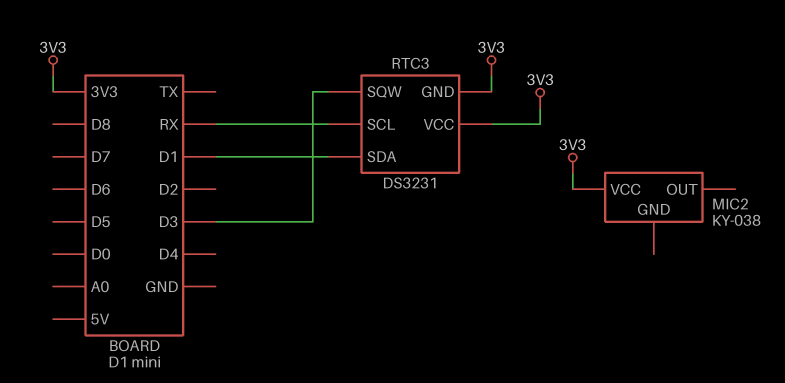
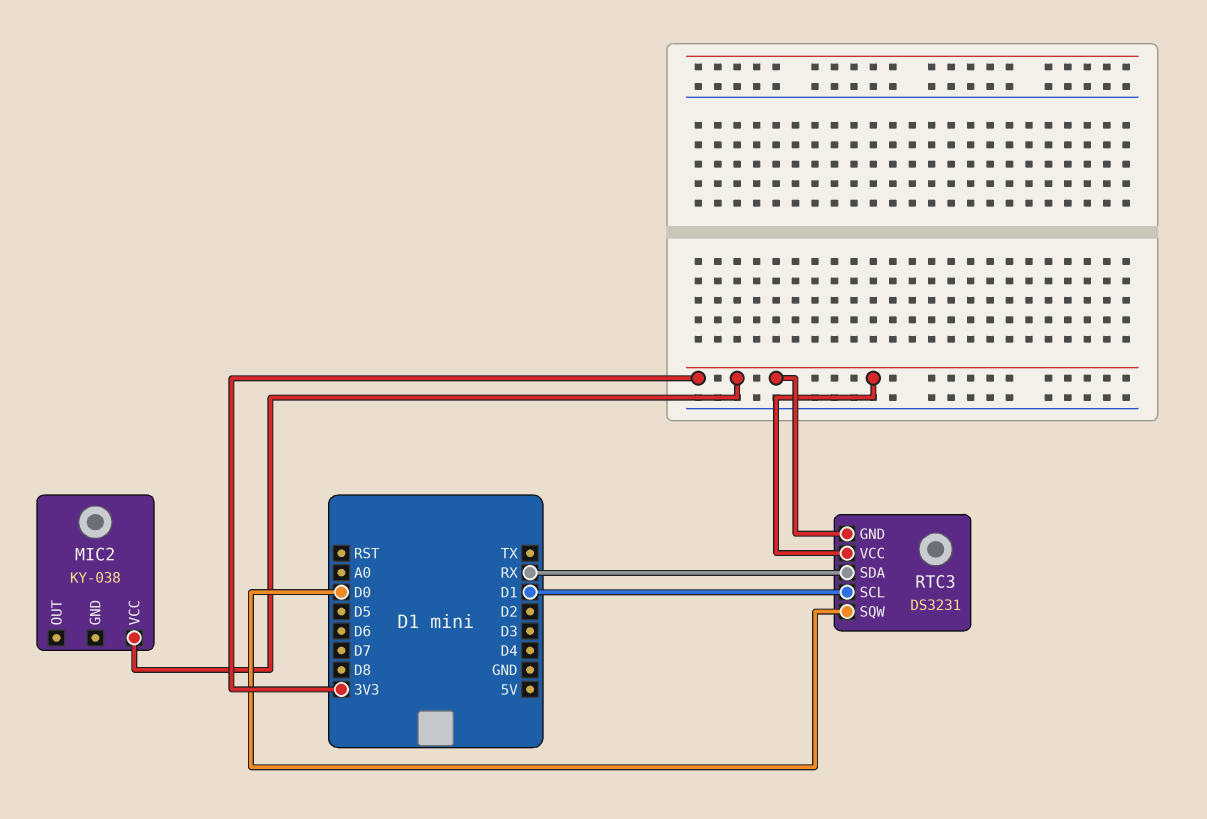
RTC3 pin SCL: RX -> D1
RTC3 pin SDA: D1 -> RX
RTC3 pin SQW: D3 -> D0

